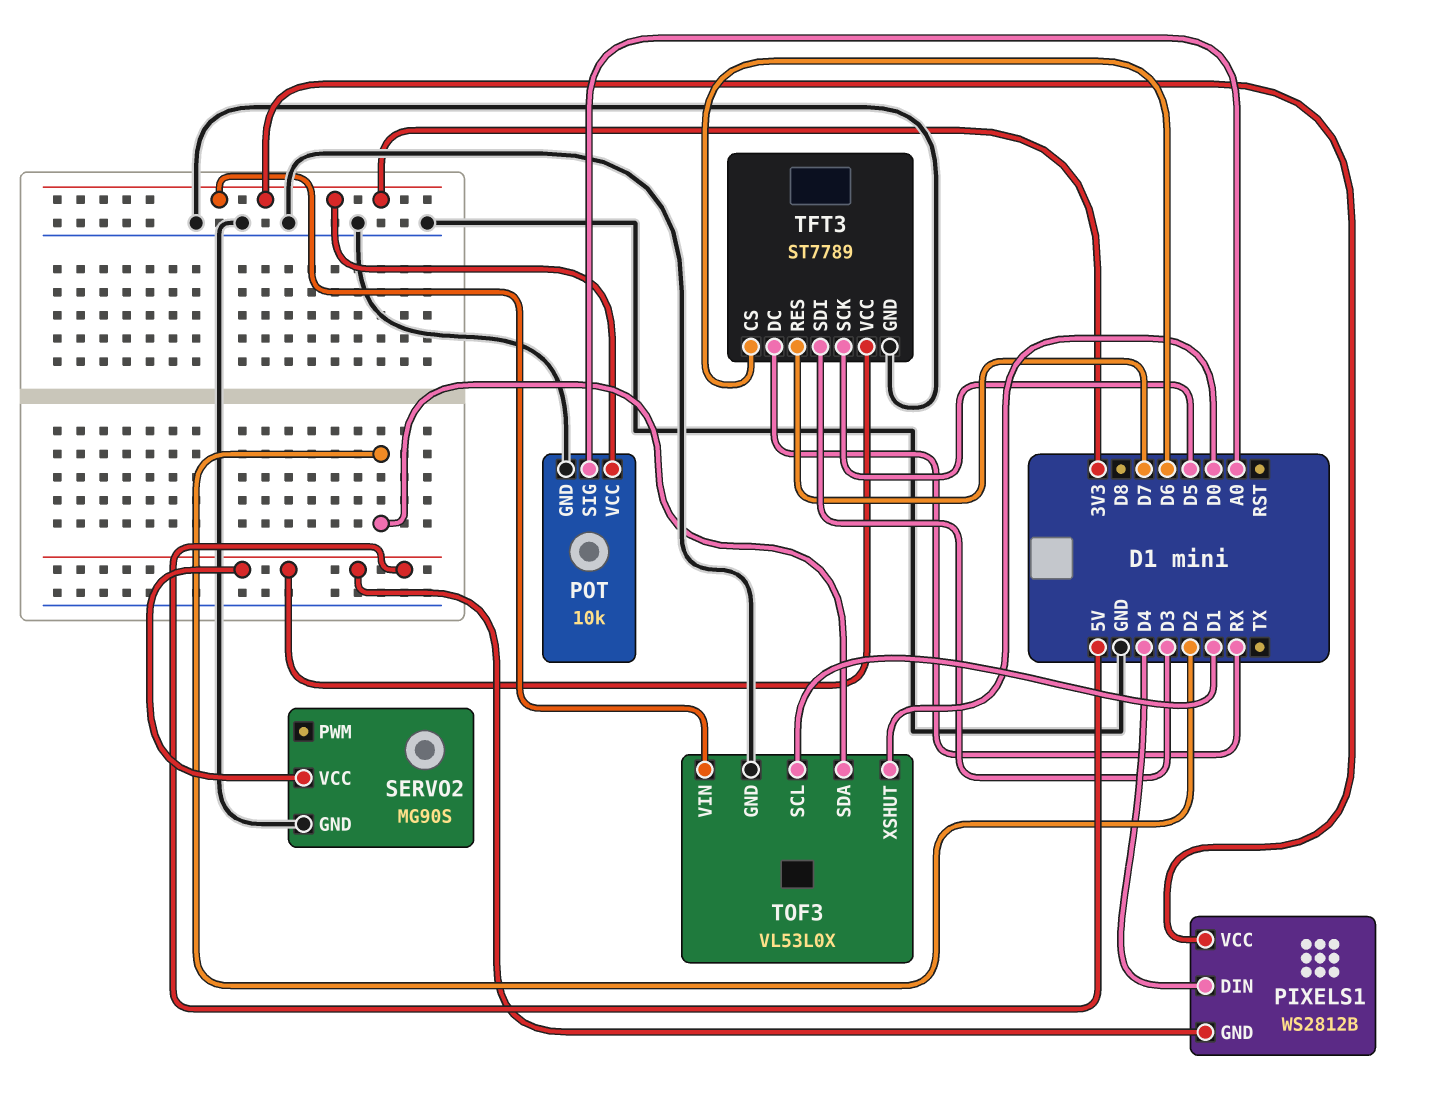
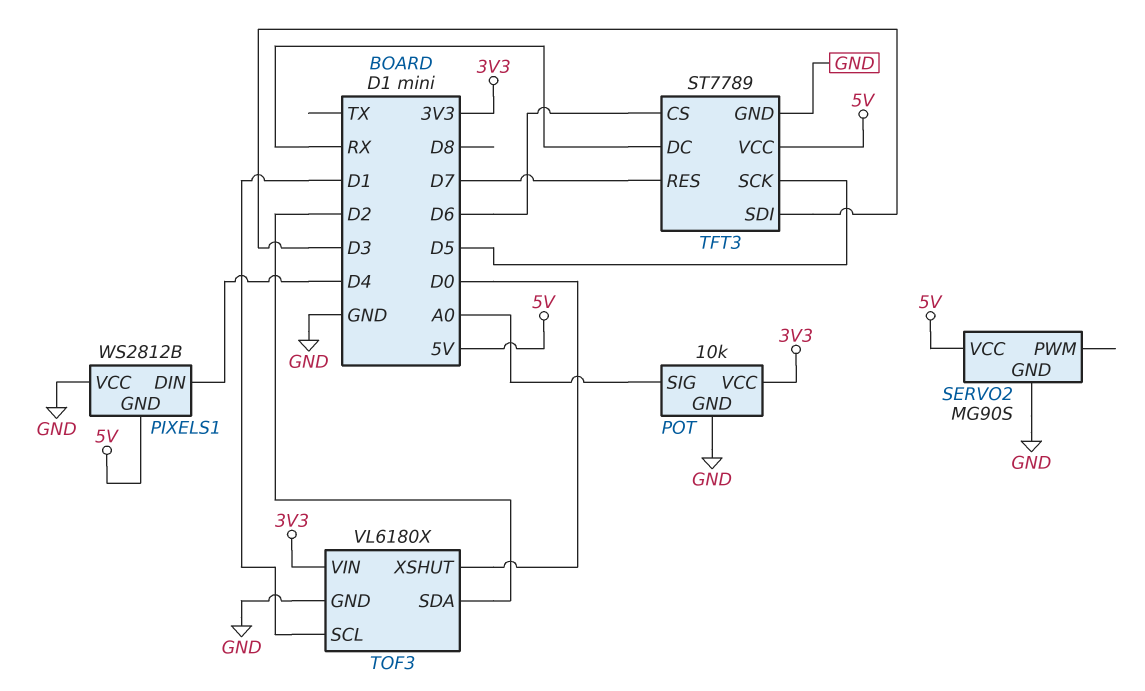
PIXELS1 pin VCC: 3V3 -> GND
TOF3: VL53L0X -> VL6180X

